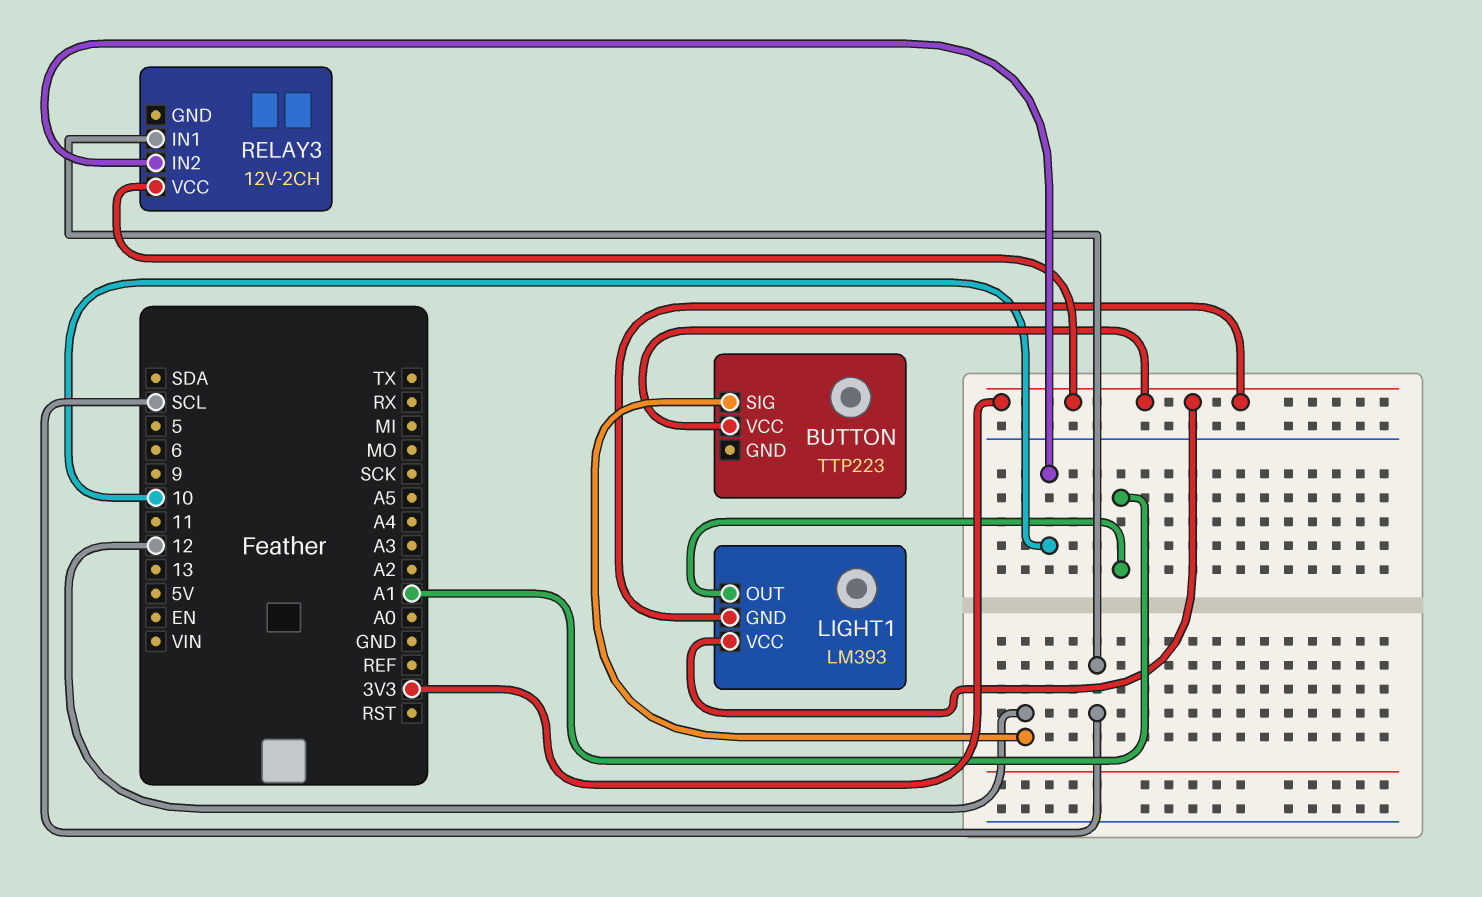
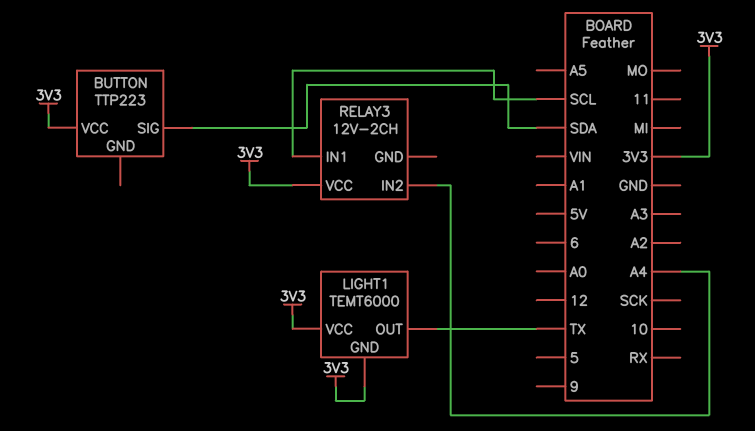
BUTTON pin SIG: 12 -> SDA
LIGHT1: LM393 -> TEMT6000
LIGHT1 pin OUT: A1 -> TX
RELAY3 pin IN2: 10 -> A4

